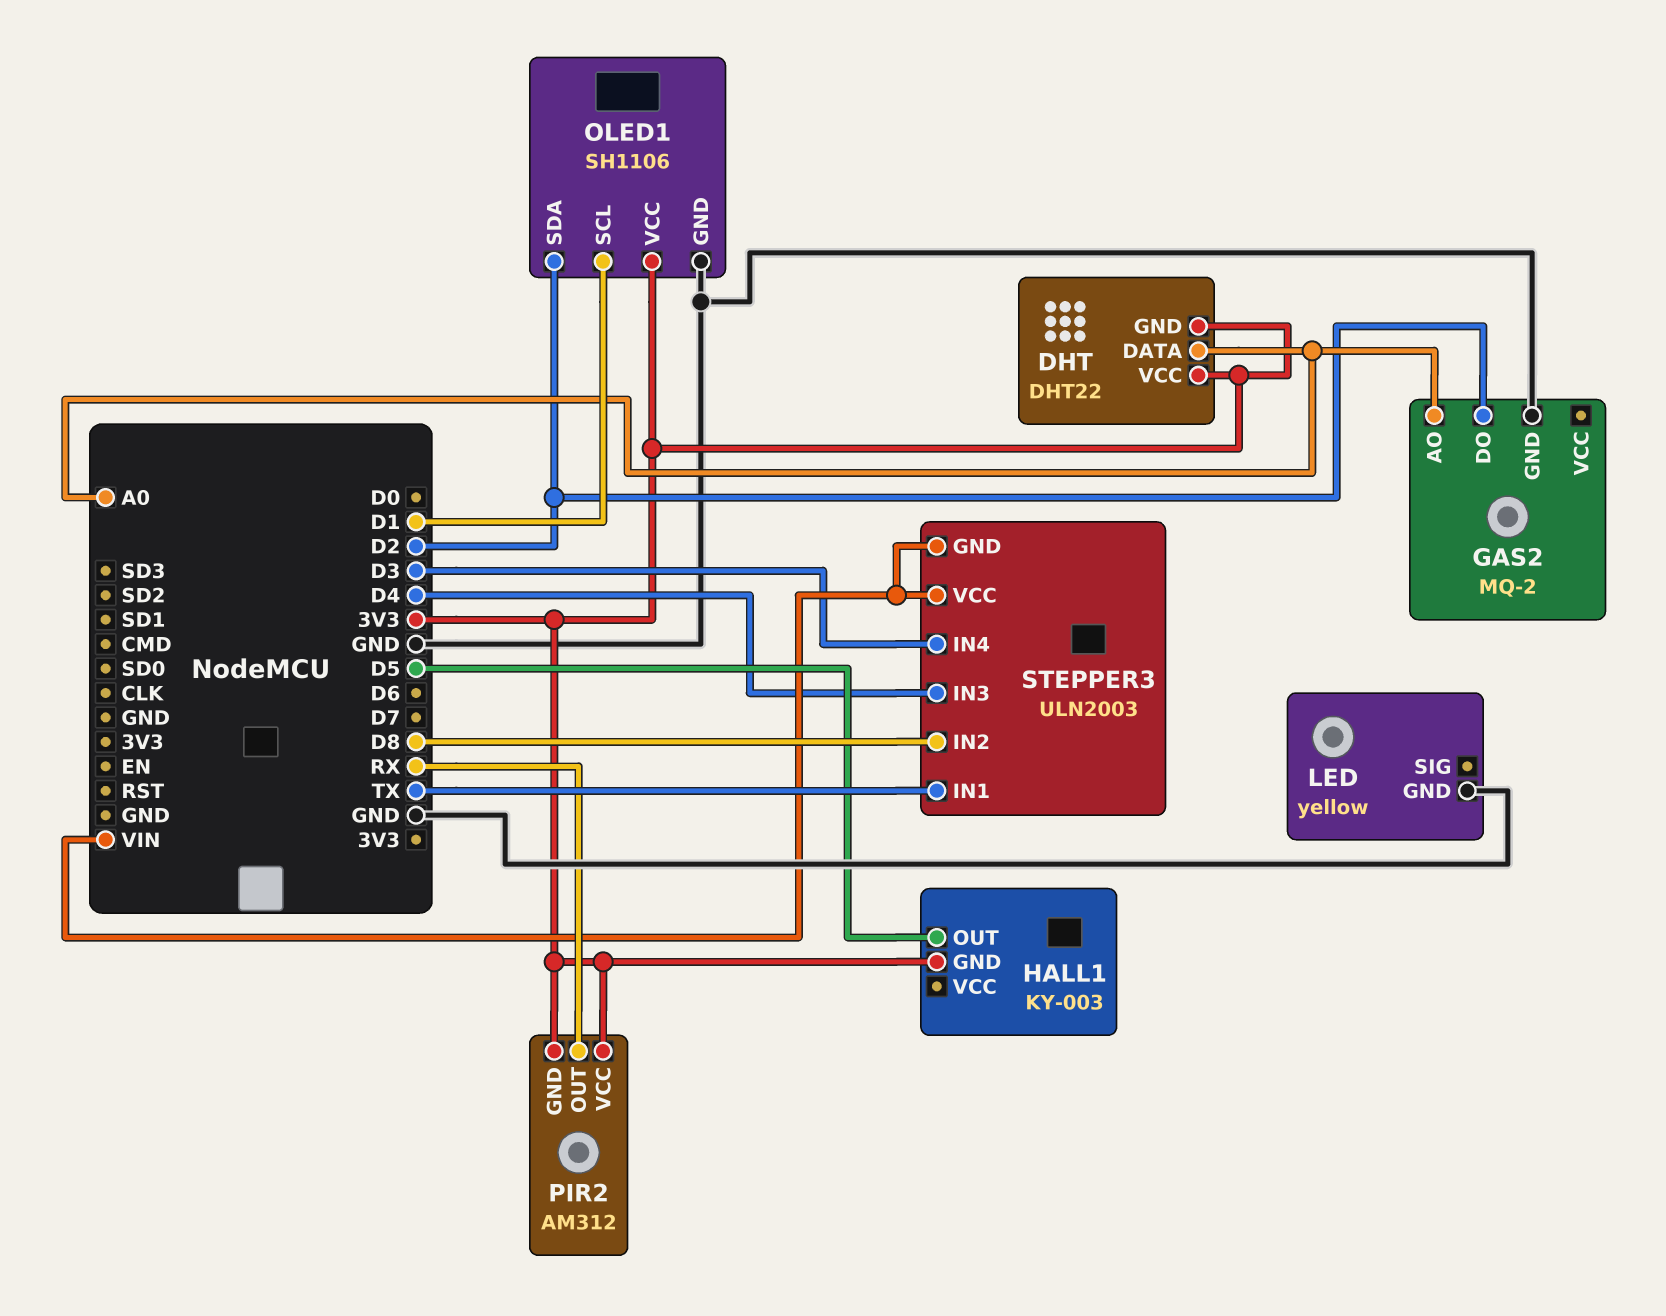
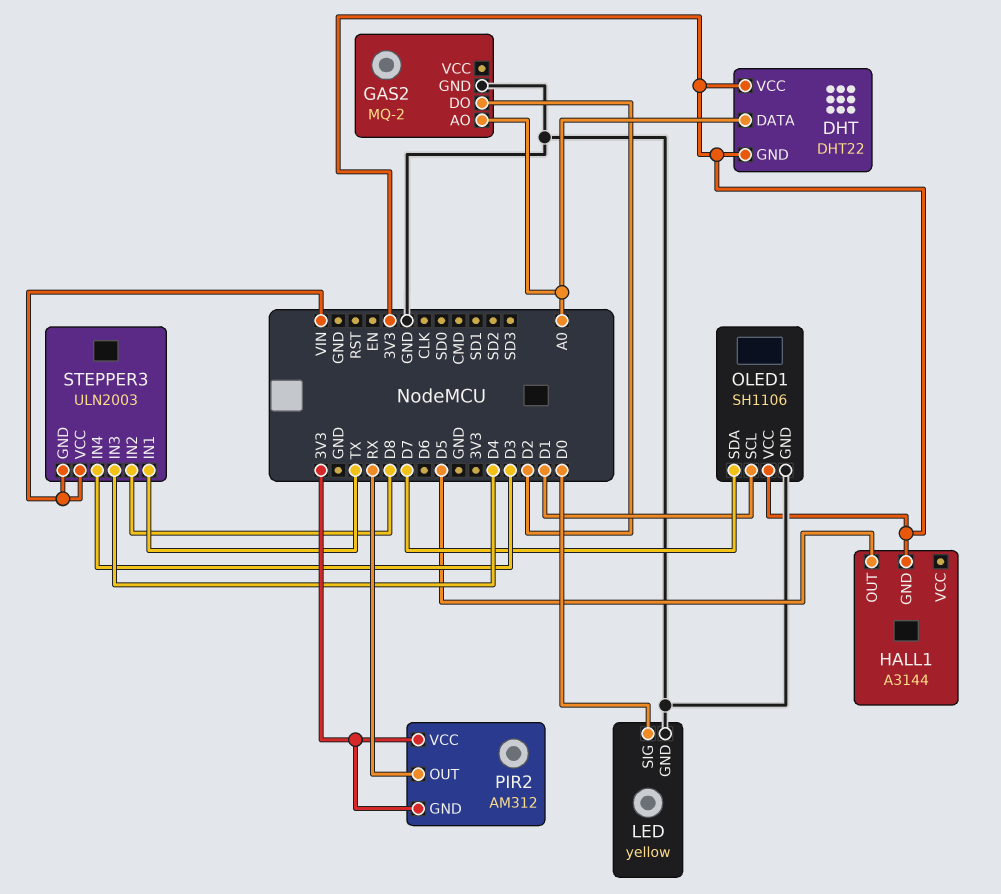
HALL1: KY-003 -> A3144
LED pin SIG: none -> D0
OLED1 pin SDA: D2 -> D7

